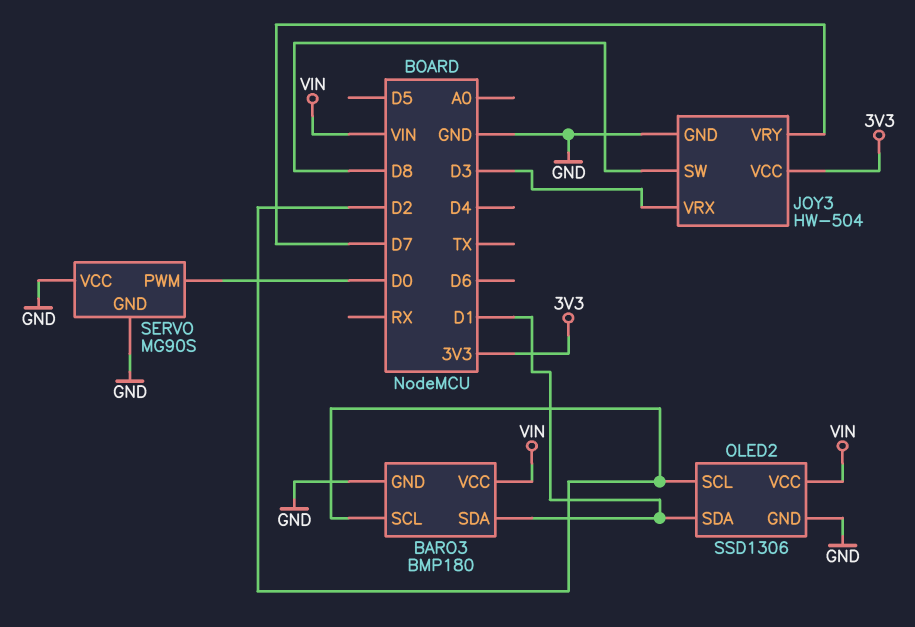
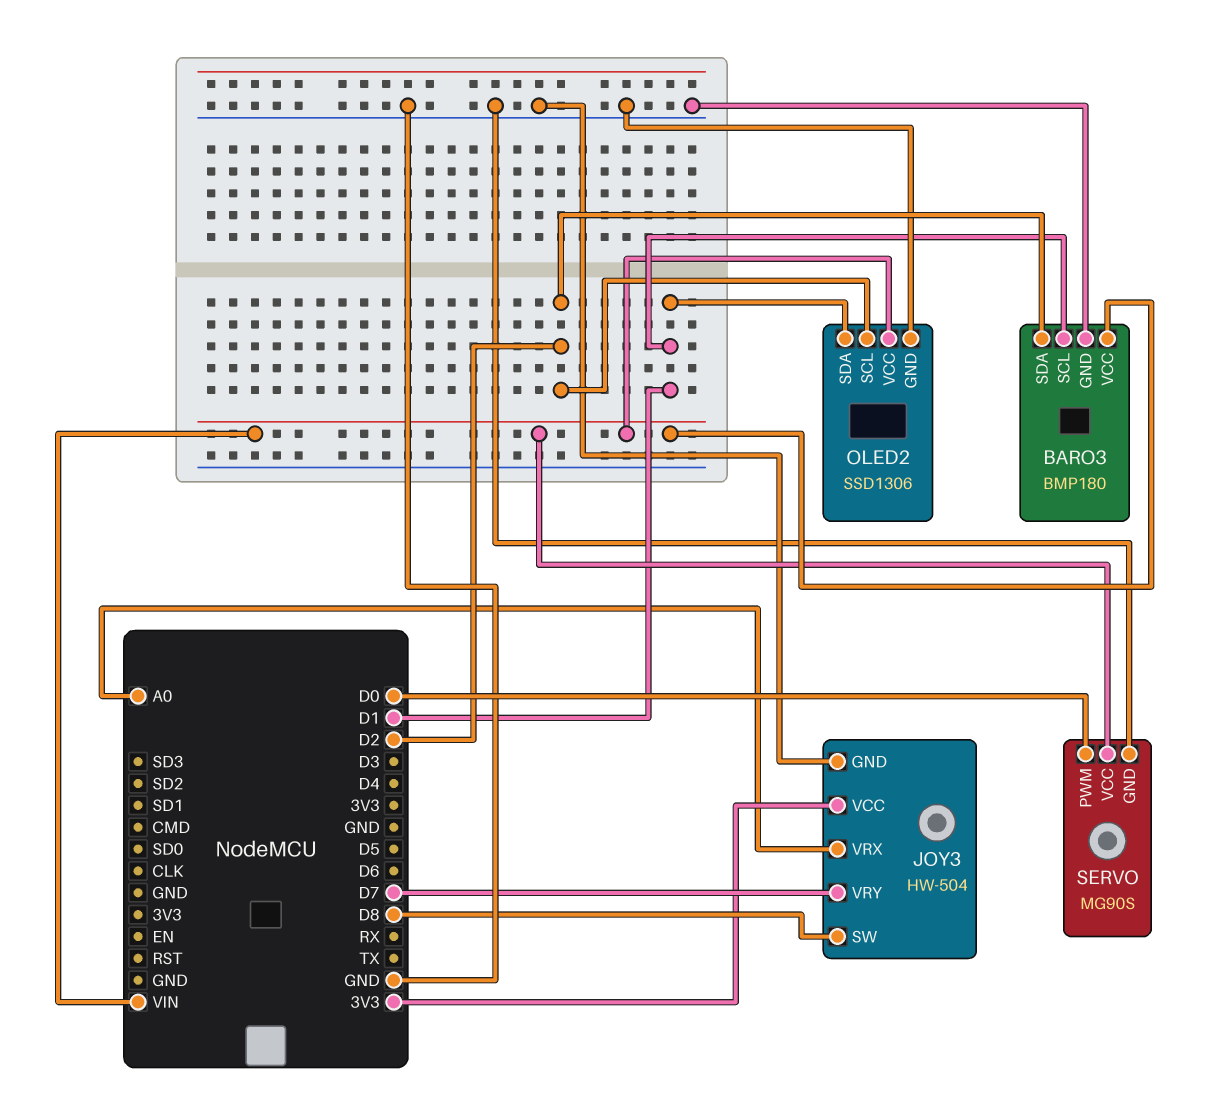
BARO3 pin SCL: D2 -> D1
BARO3 pin SDA: D1 -> D2
JOY3 pin VRX: D3 -> A0
SERVO pin VCC: GND -> VIN

